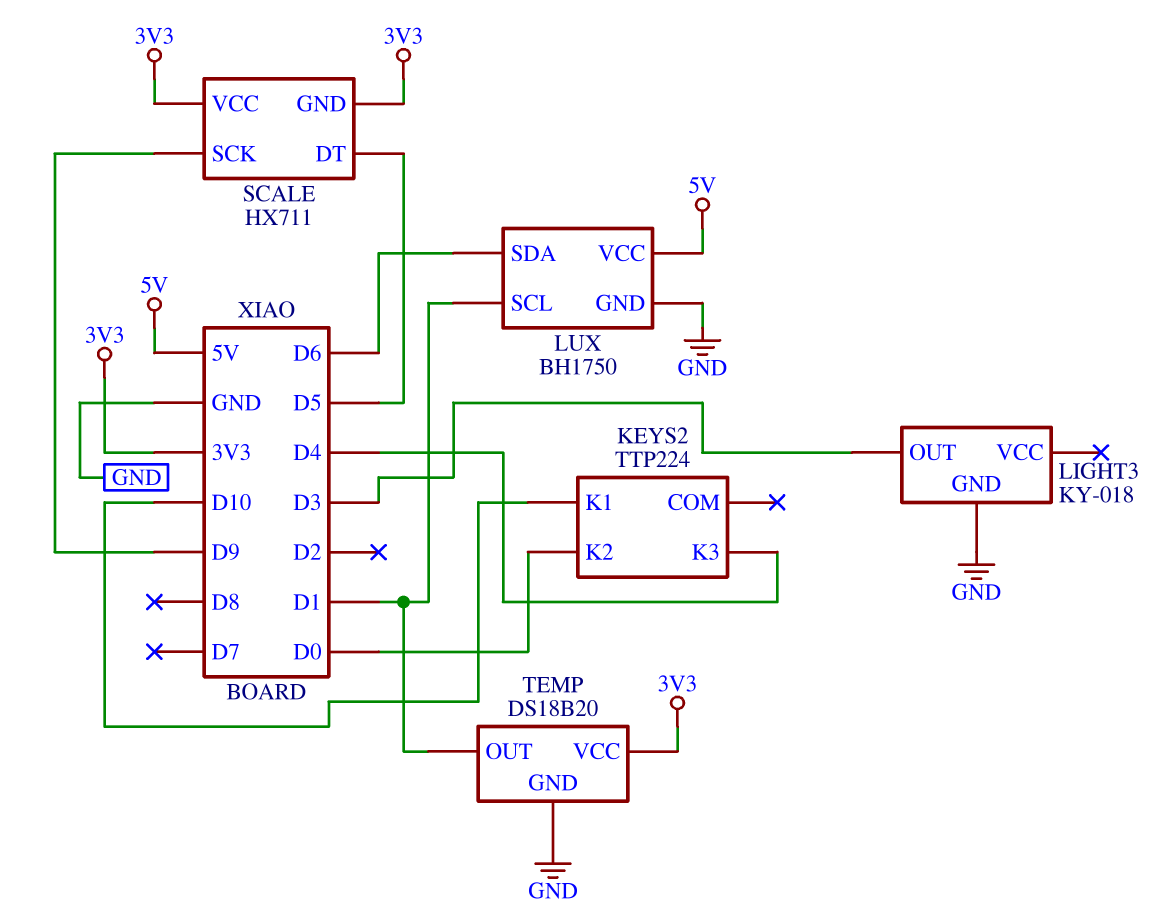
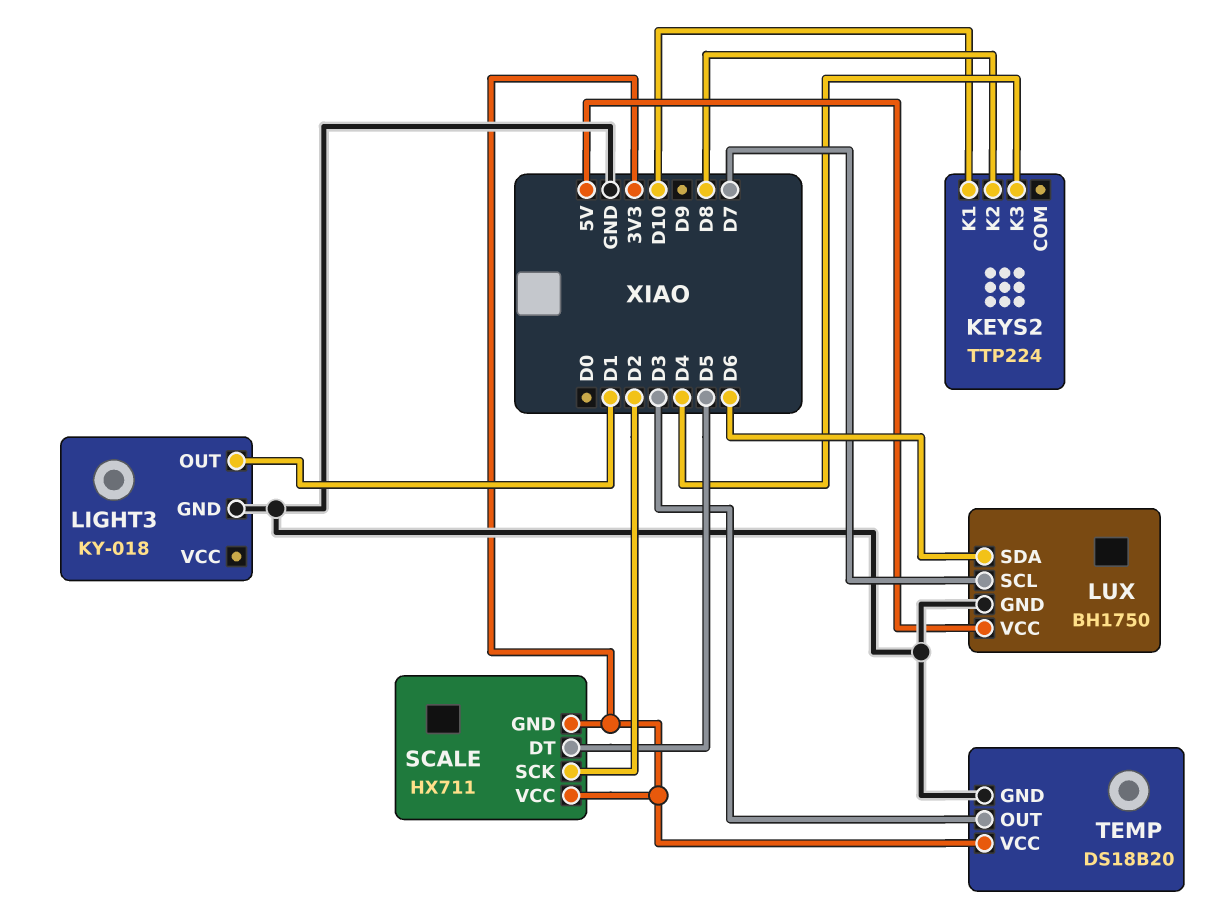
KEYS2 pin K2: D0 -> D8
LIGHT3 pin OUT: D3 -> D1
LUX pin SCL: D1 -> D7
SCALE pin SCK: D9 -> D2
TEMP pin OUT: D1 -> D3

